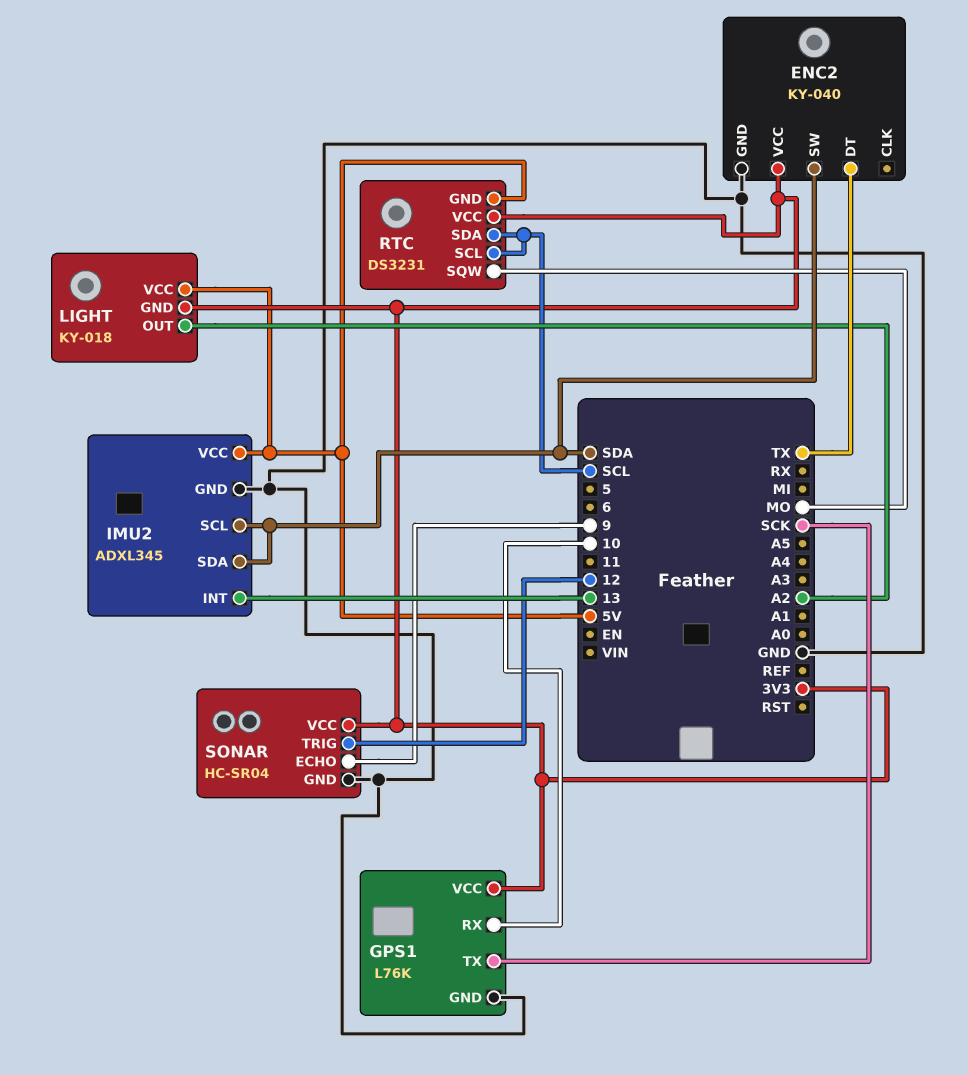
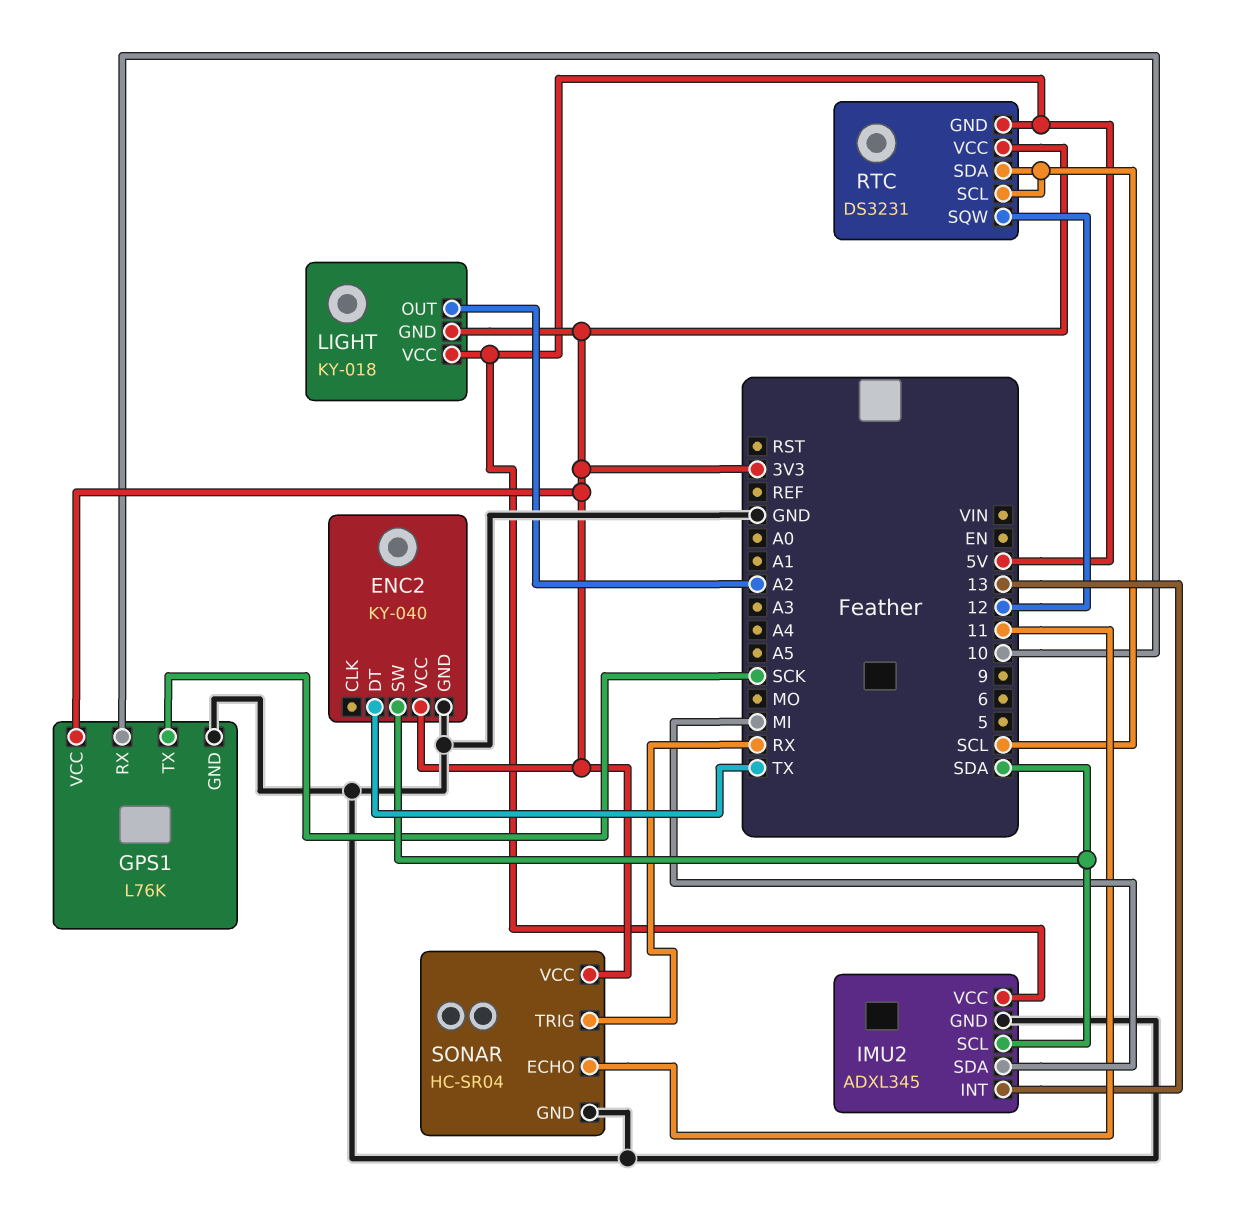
IMU2 pin SDA: SDA -> MI
RTC pin SQW: MO -> 12
SONAR pin ECHO: 9 -> 11
SONAR pin TRIG: 12 -> RX

